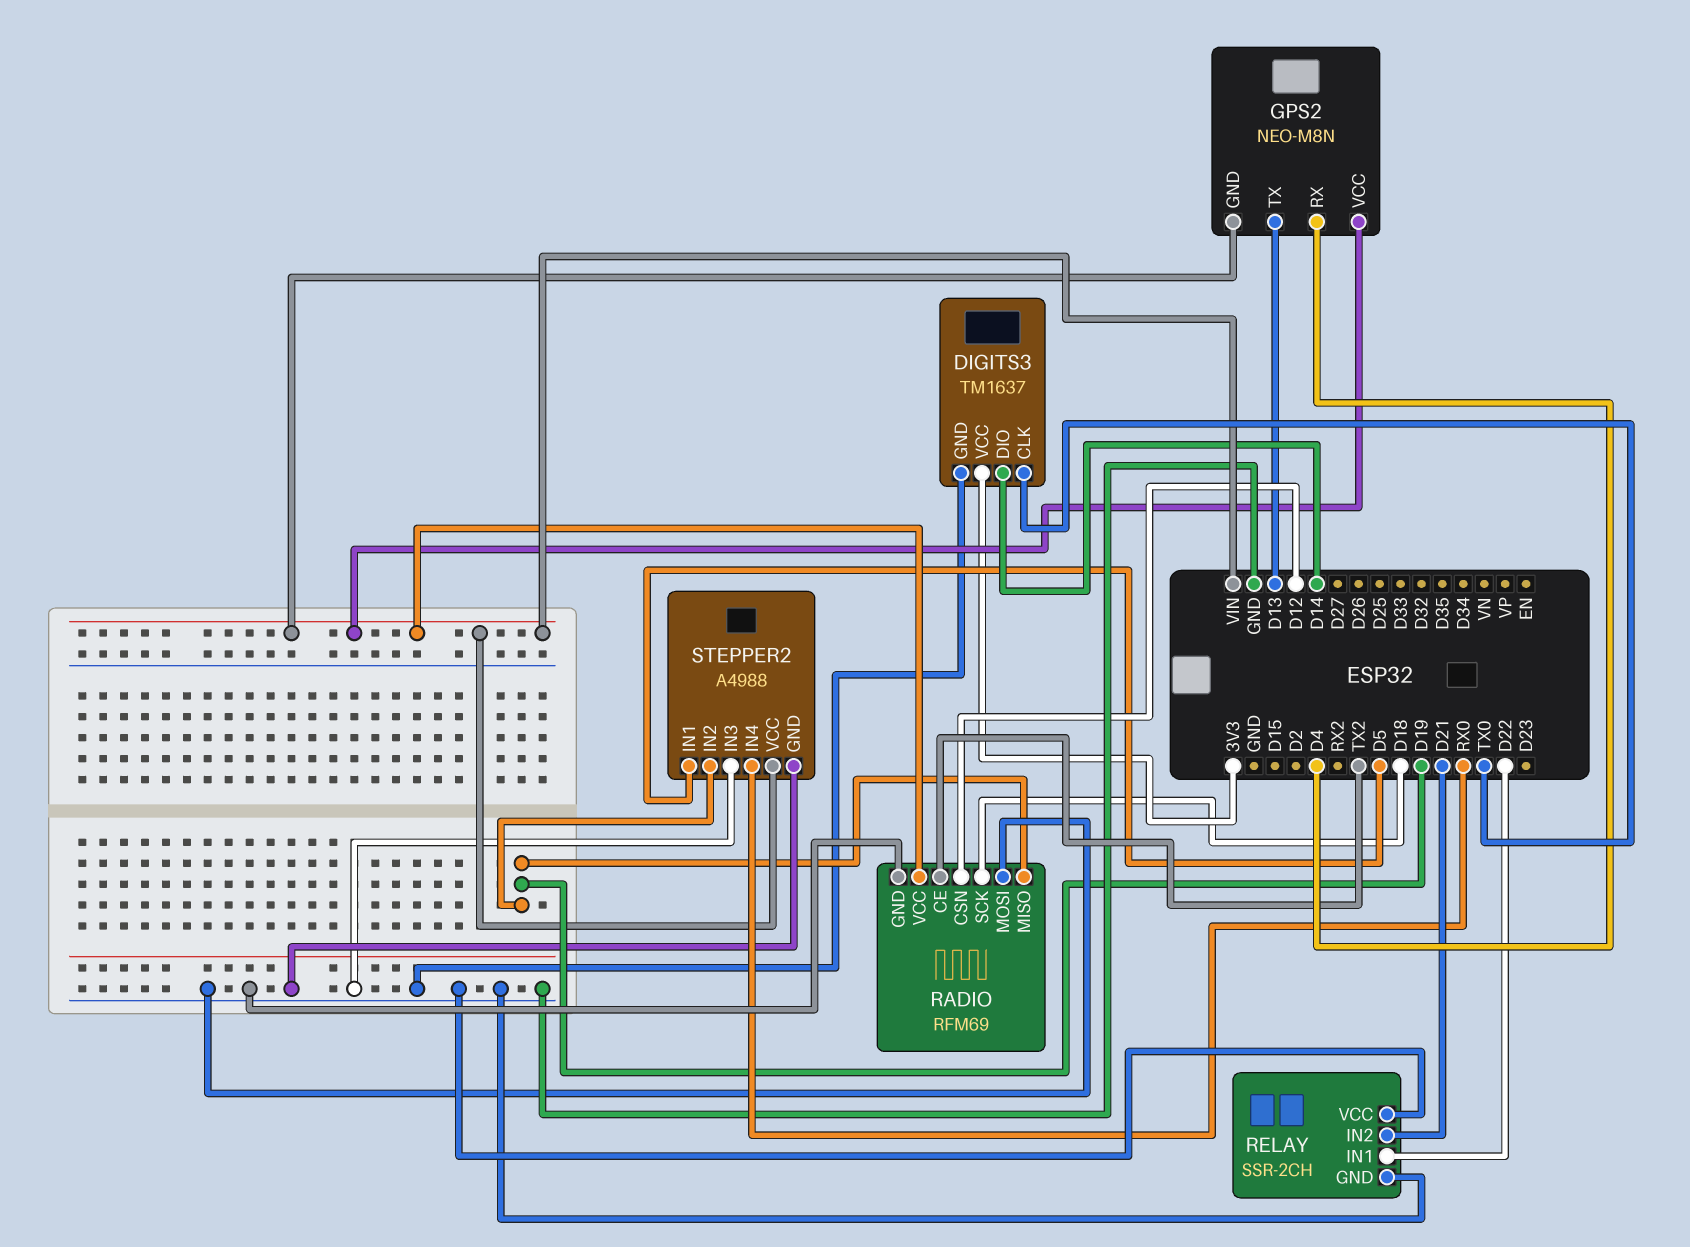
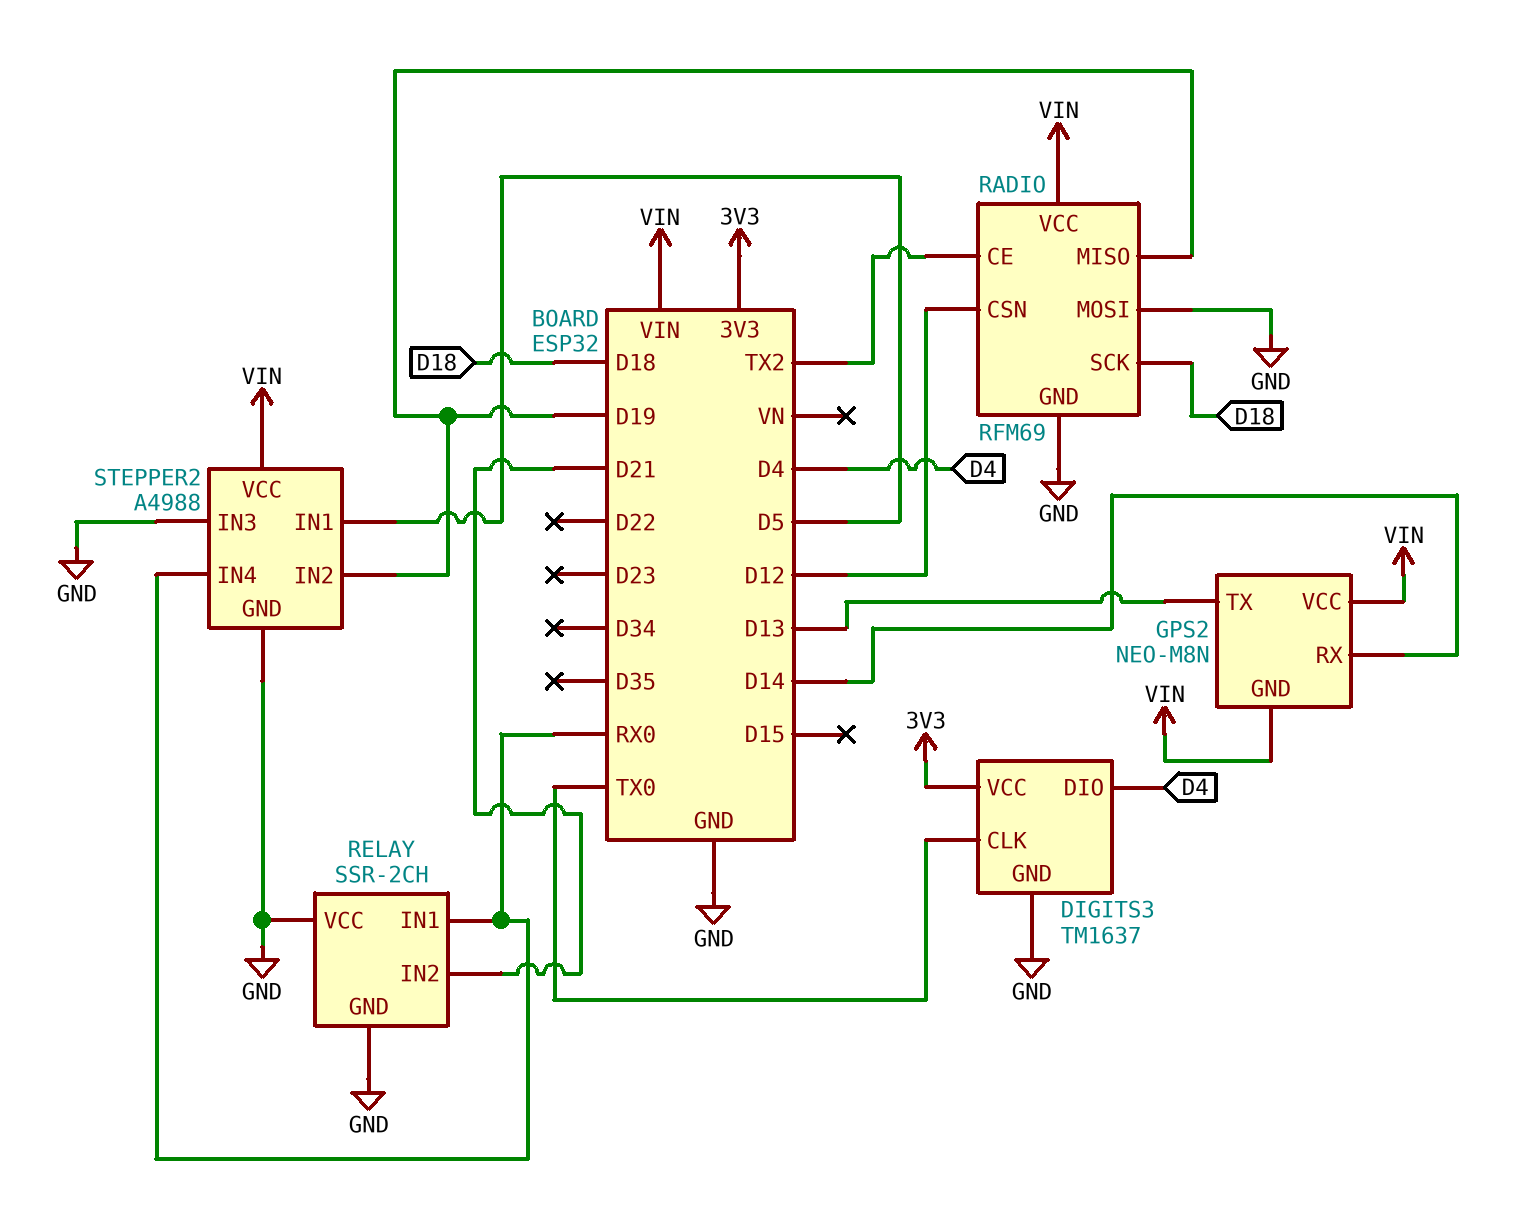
DIGITS3 pin DIO: D14 -> D4
GPS2 pin RX: D4 -> D14
RELAY pin IN1: D22 -> RX0

